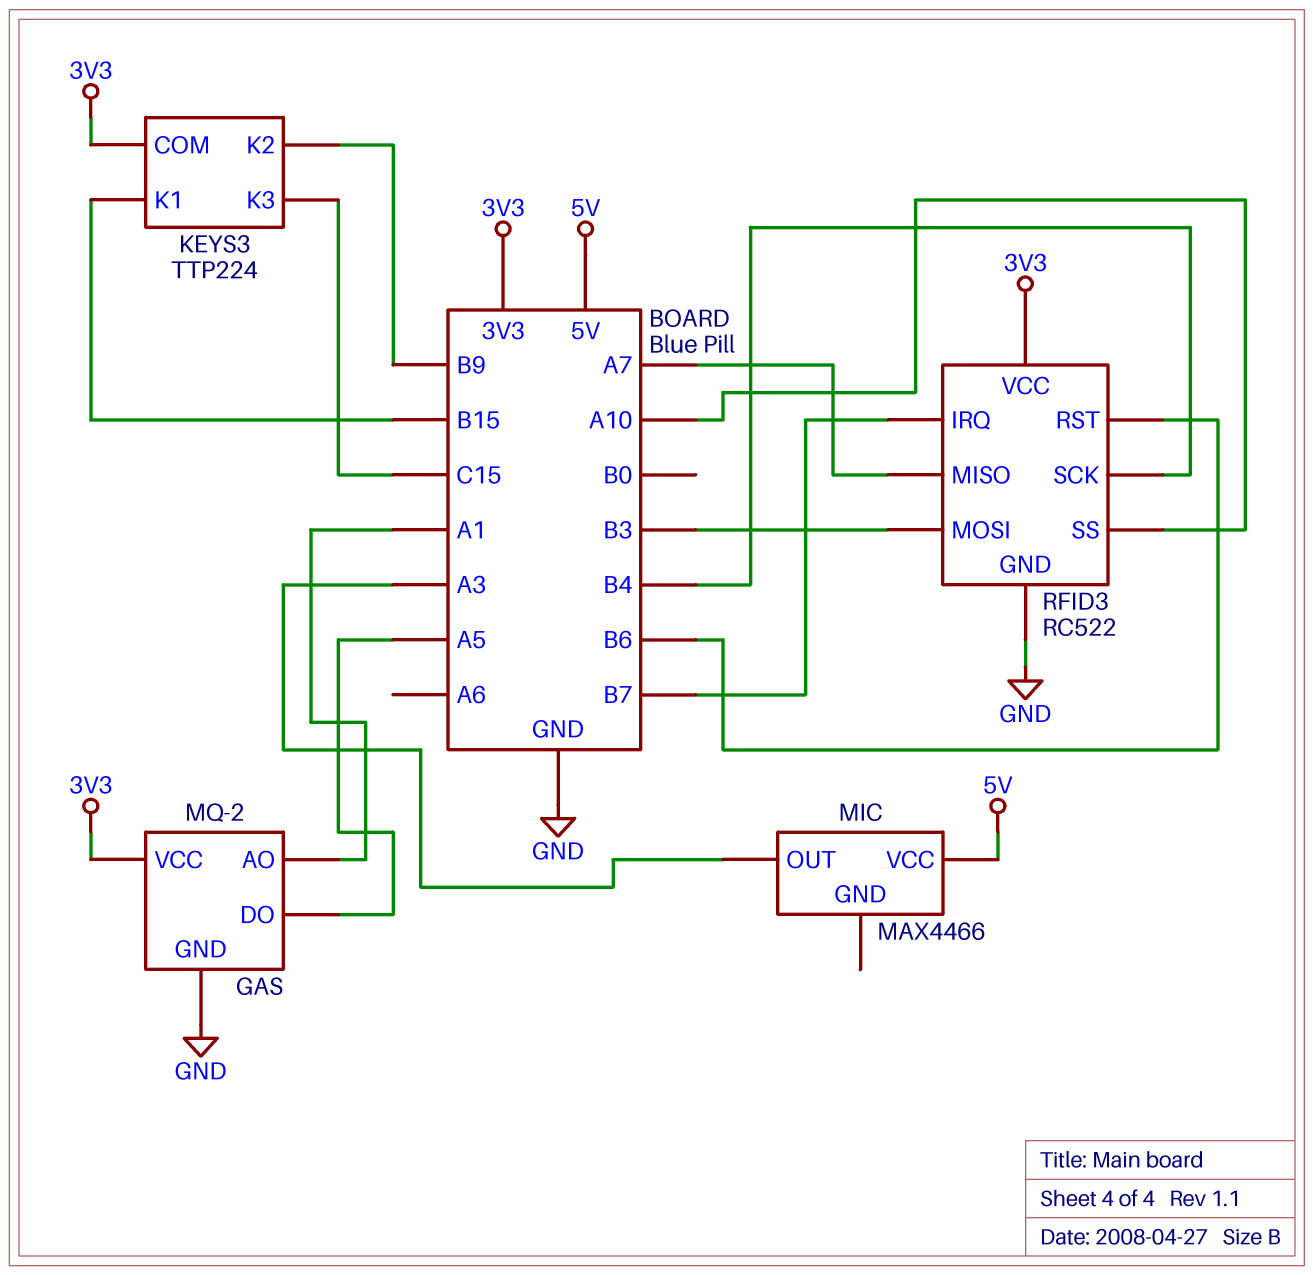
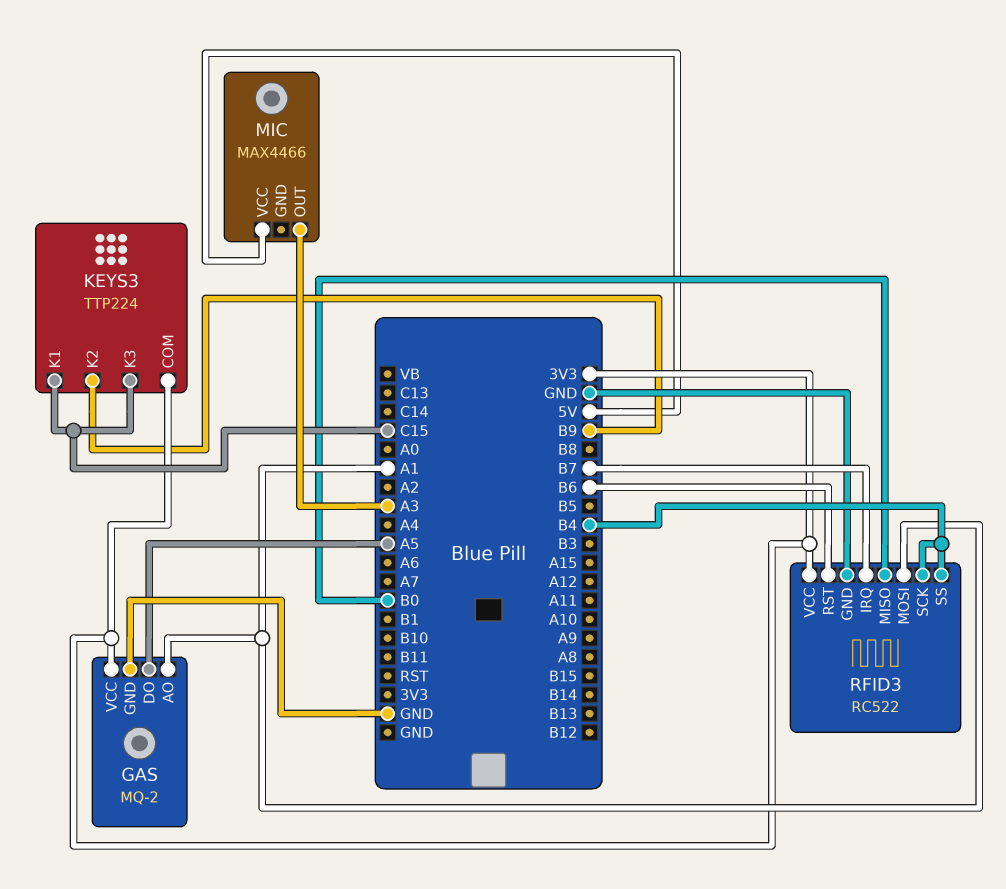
KEYS3 pin K1: B15 -> C15
RFID3 pin MISO: A7 -> B0
RFID3 pin MOSI: B3 -> A1
RFID3 pin SS: A10 -> B4

